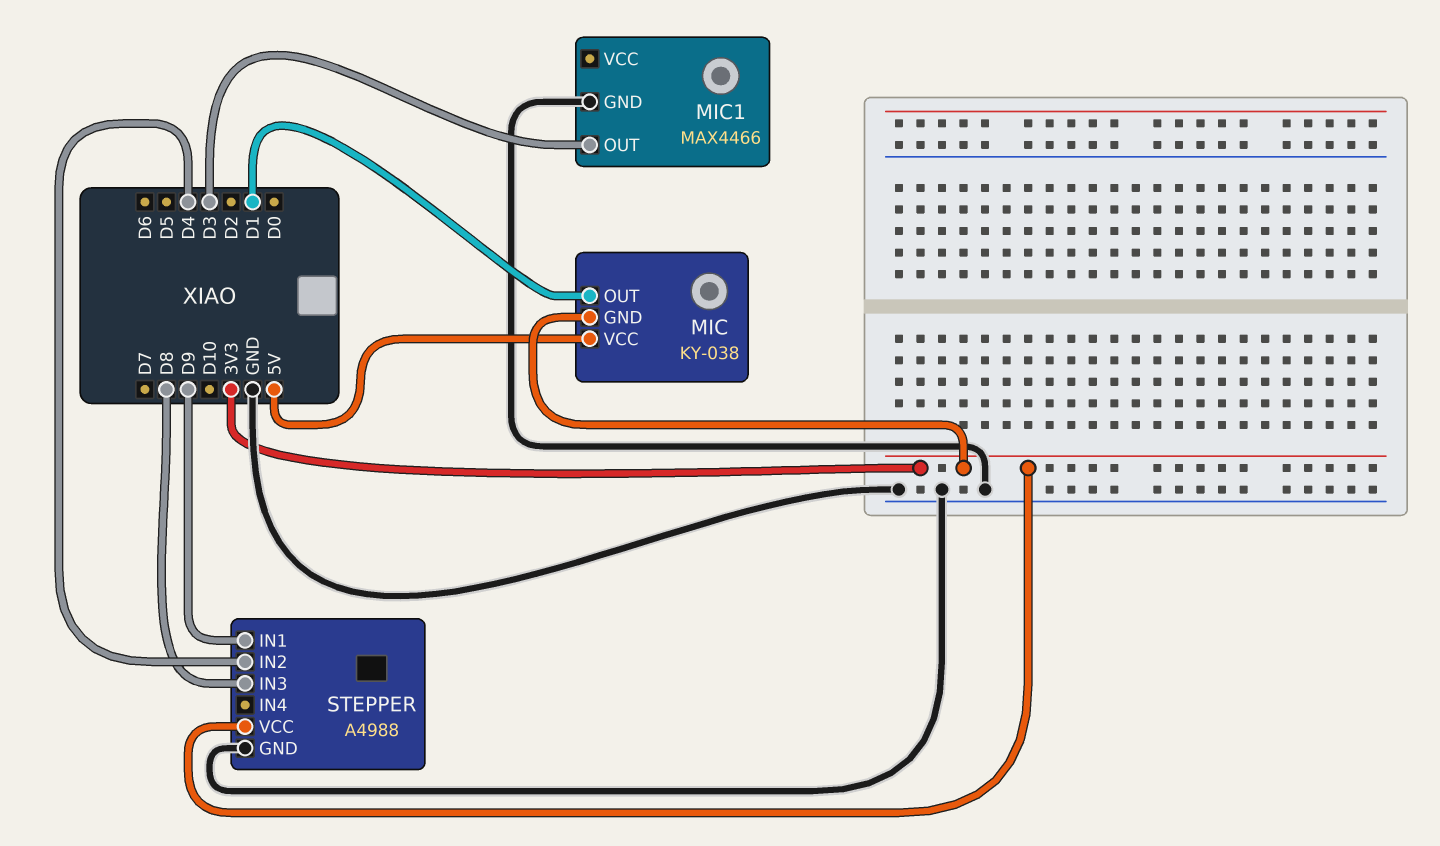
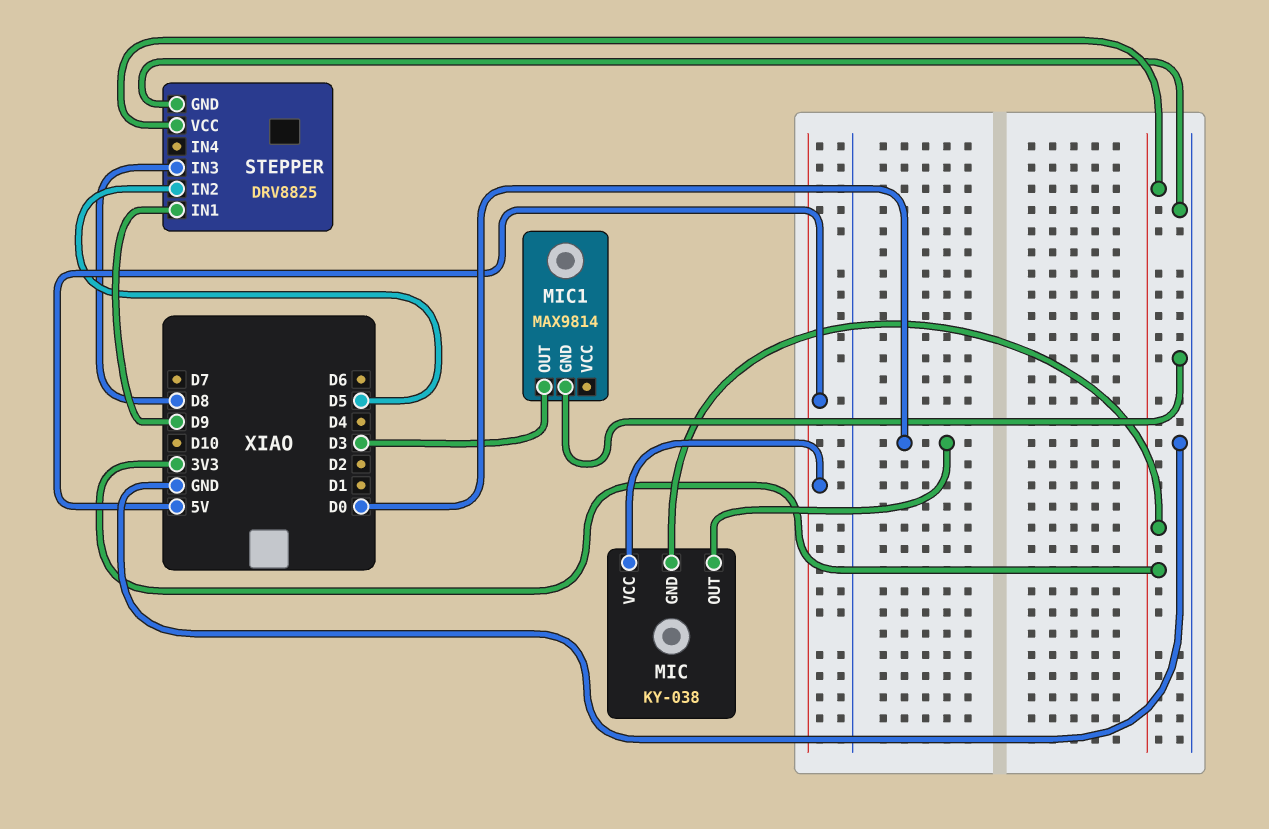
MIC pin OUT: D1 -> D0
MIC1: MAX4466 -> MAX9814
STEPPER: A4988 -> DRV8825
STEPPER pin IN2: D4 -> D5

